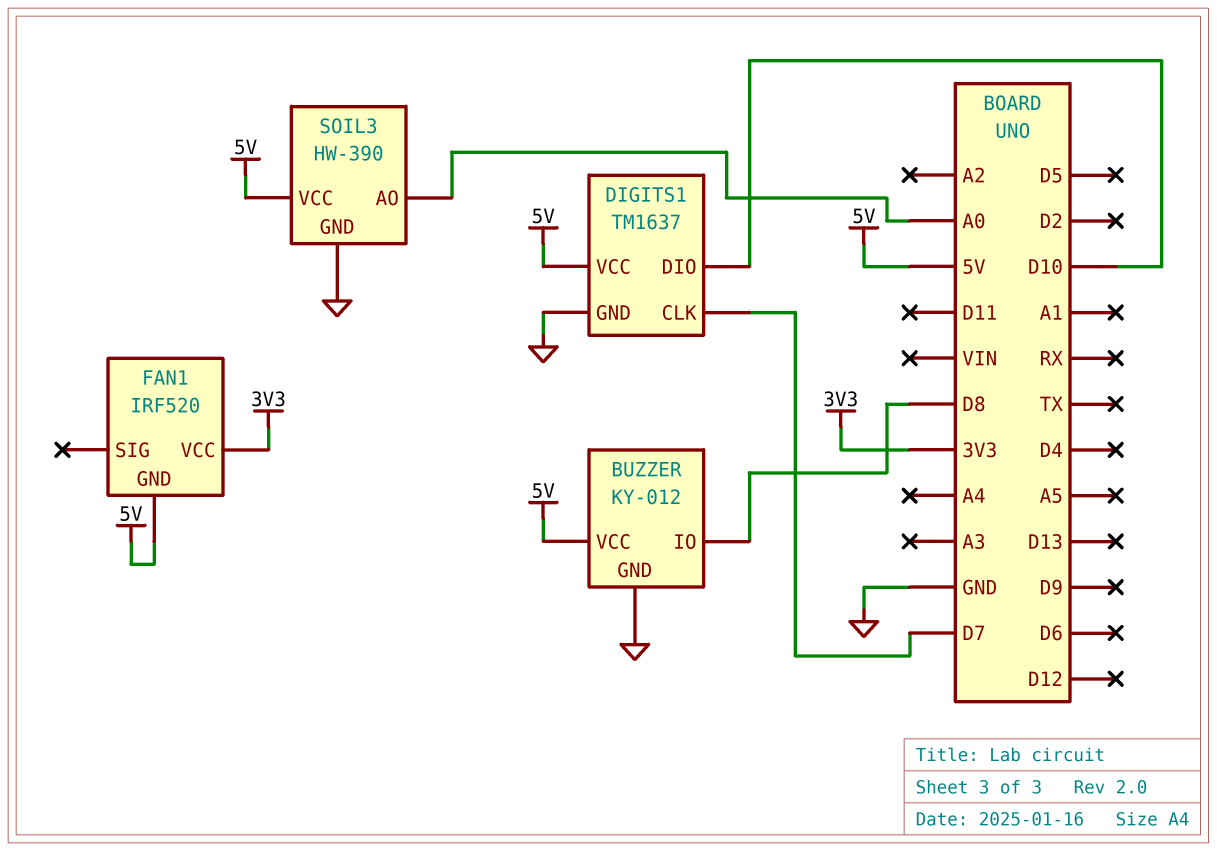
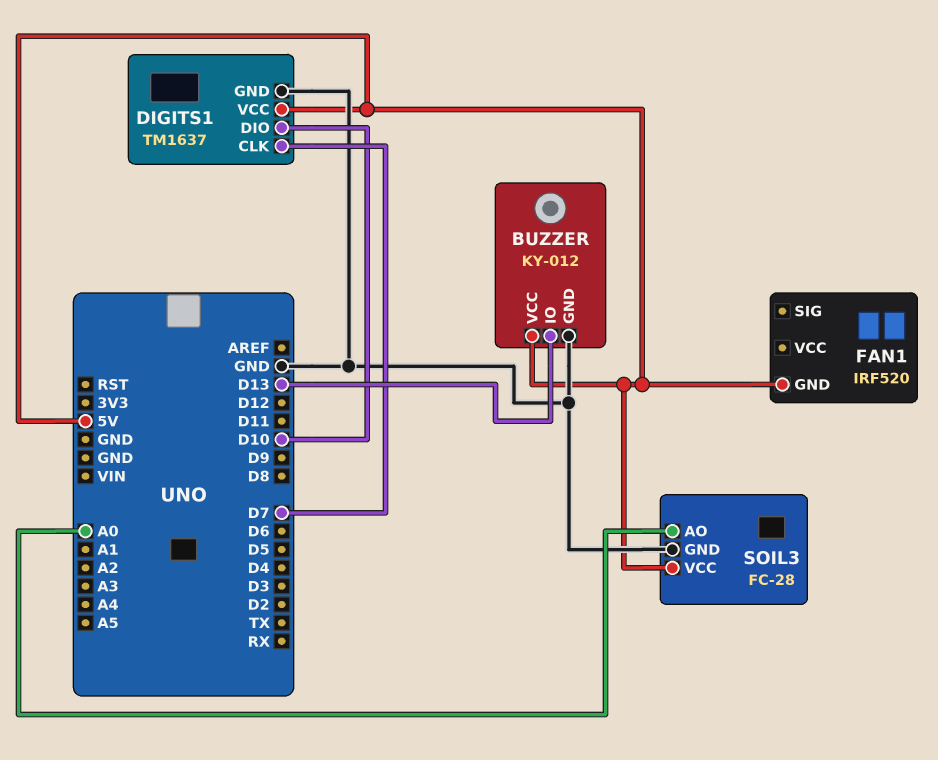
BUZZER pin IO: D8 -> D13
FAN1 pin VCC: 3V3 -> none
SOIL3: HW-390 -> FC-28

